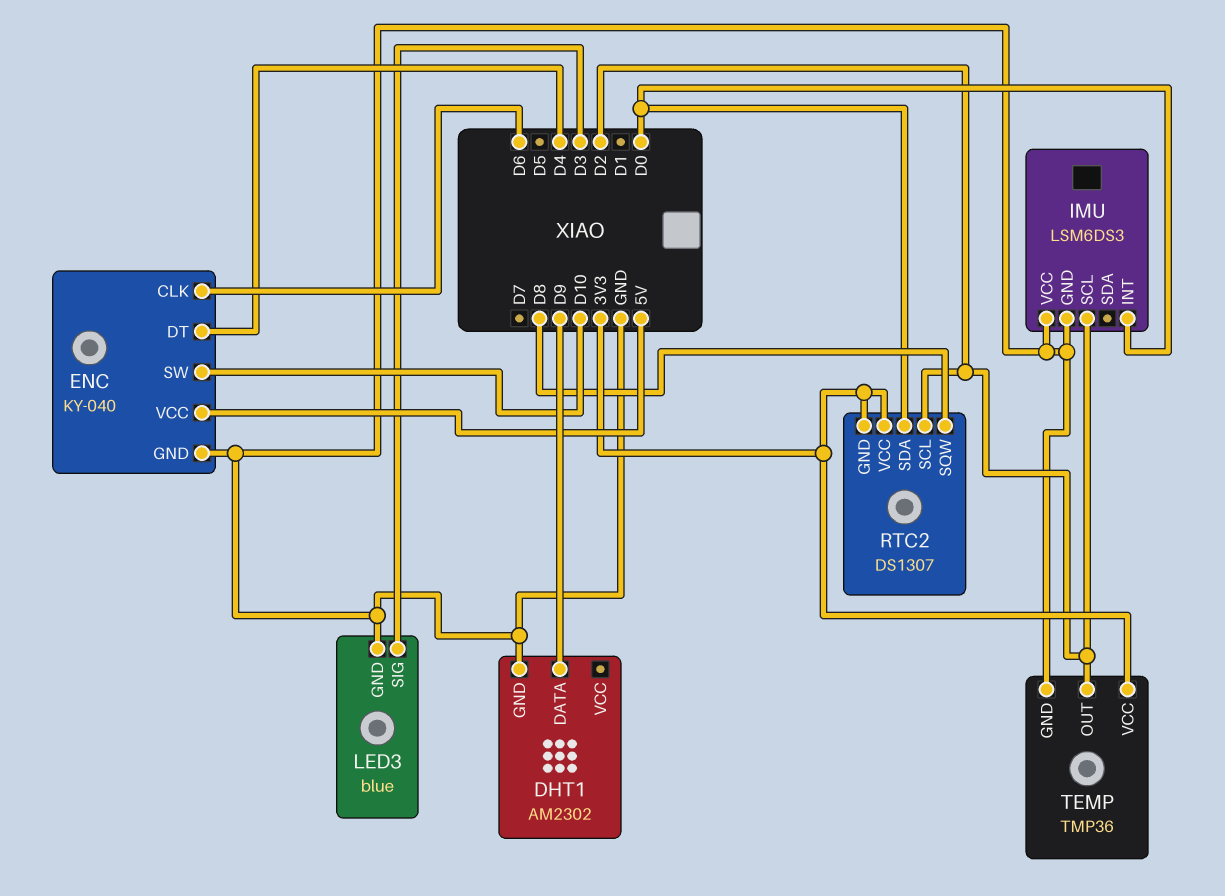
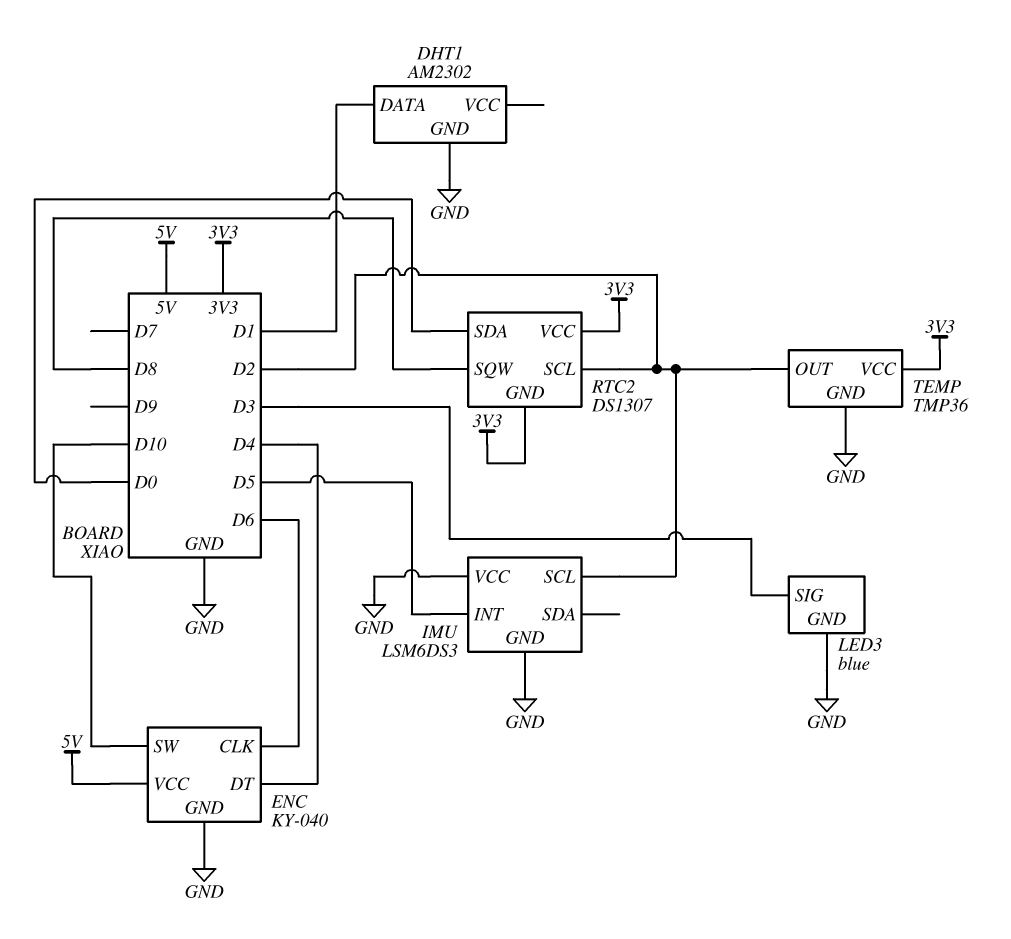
DHT1 pin DATA: D9 -> D1
IMU pin INT: D0 -> D5

